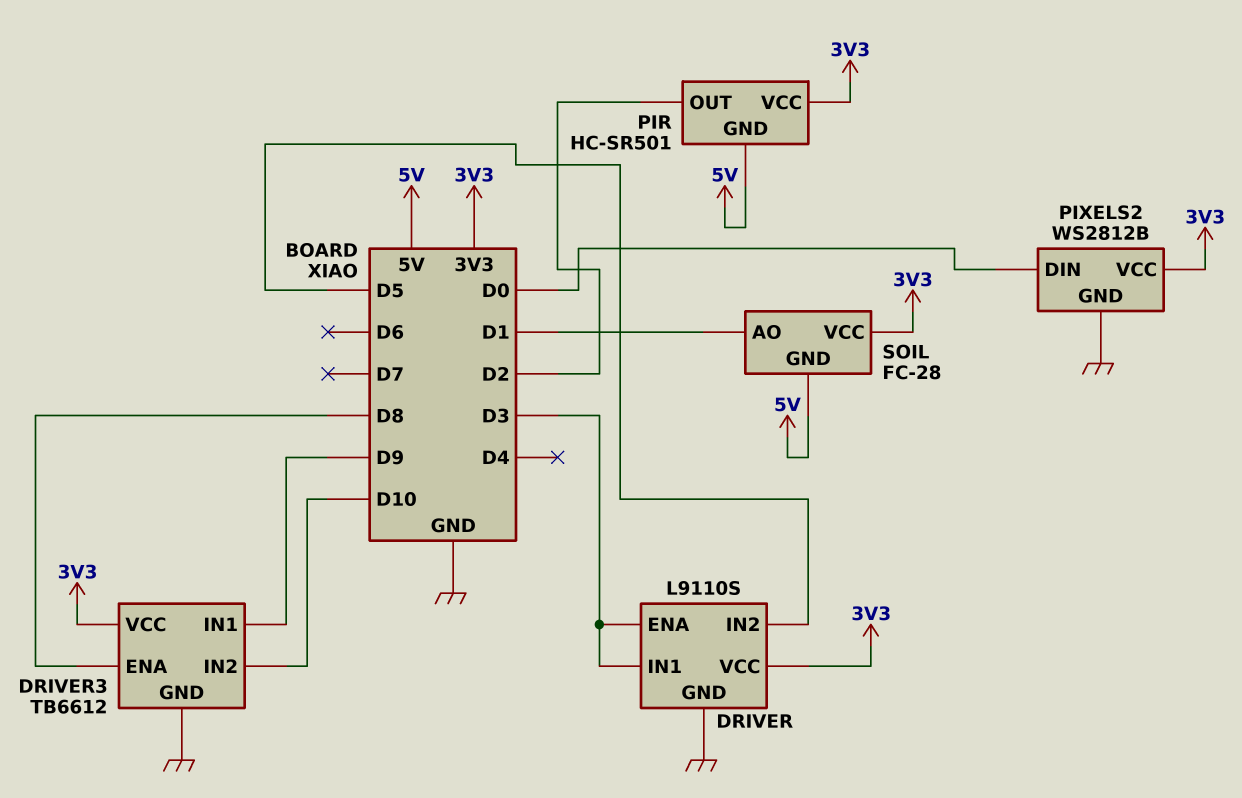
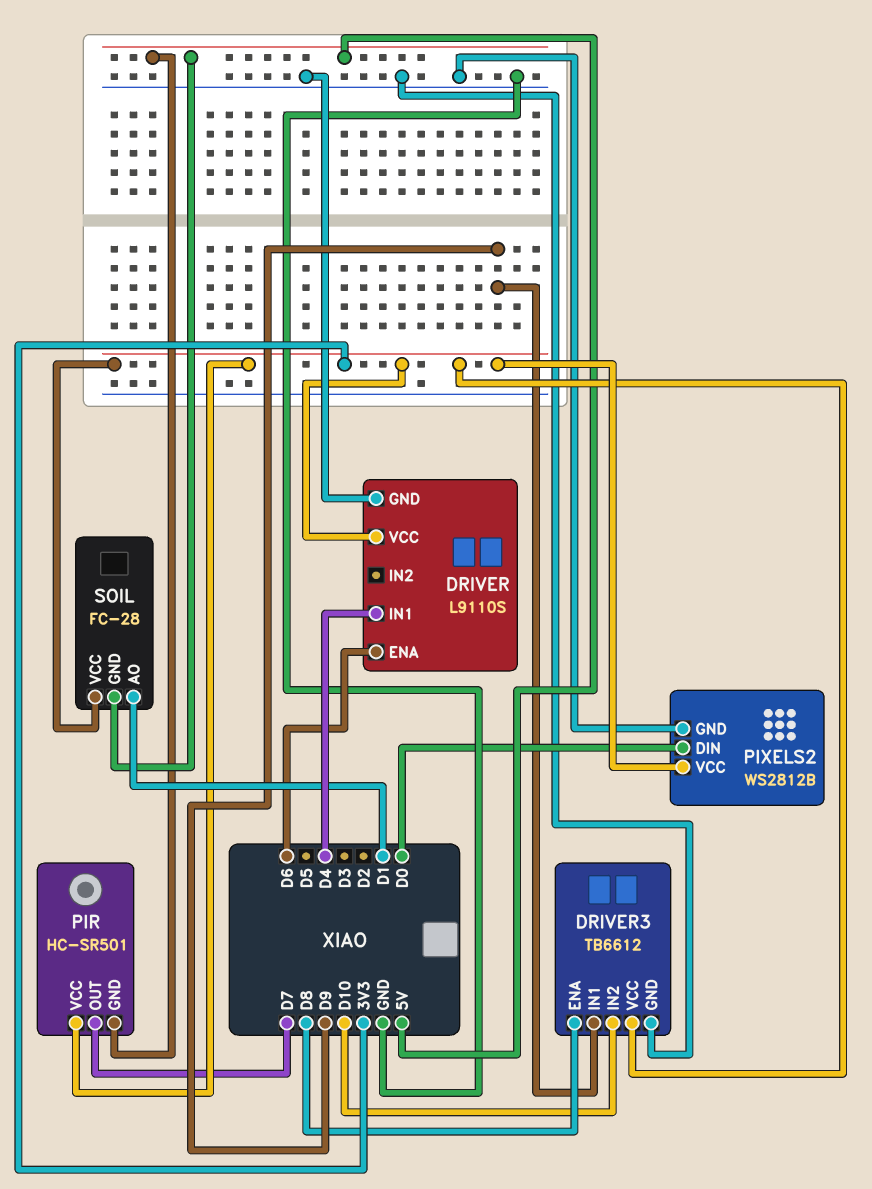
DRIVER pin ENA: D3 -> D6
DRIVER pin IN1: D3 -> D4
DRIVER pin IN2: D5 -> none
PIR pin OUT: D2 -> D7

